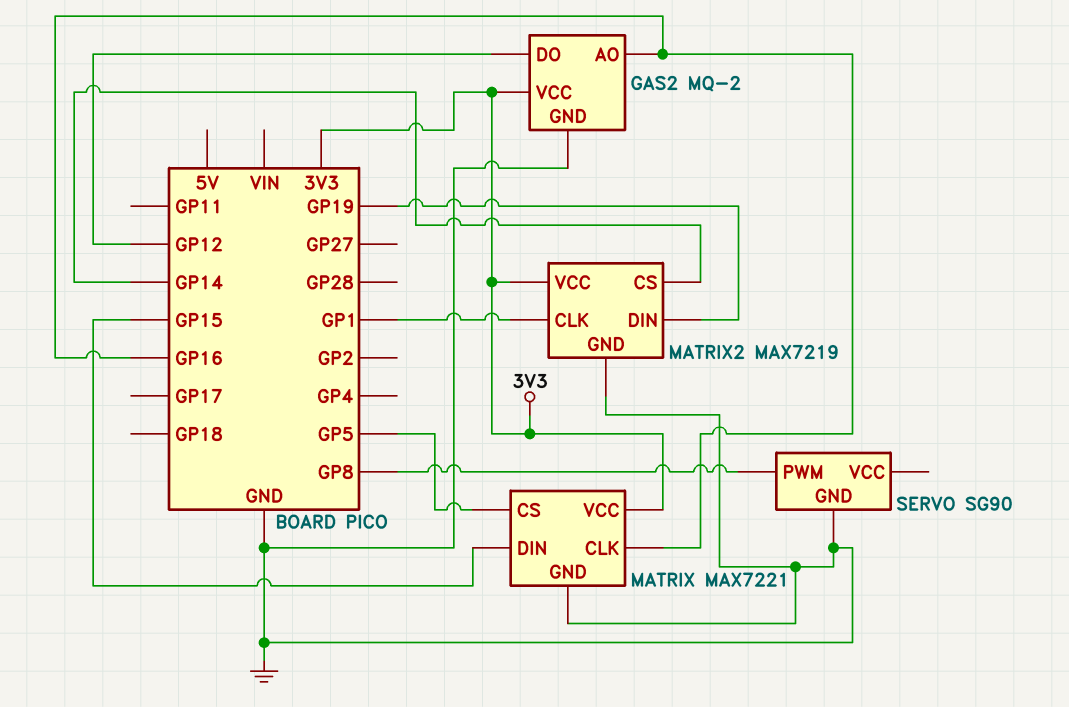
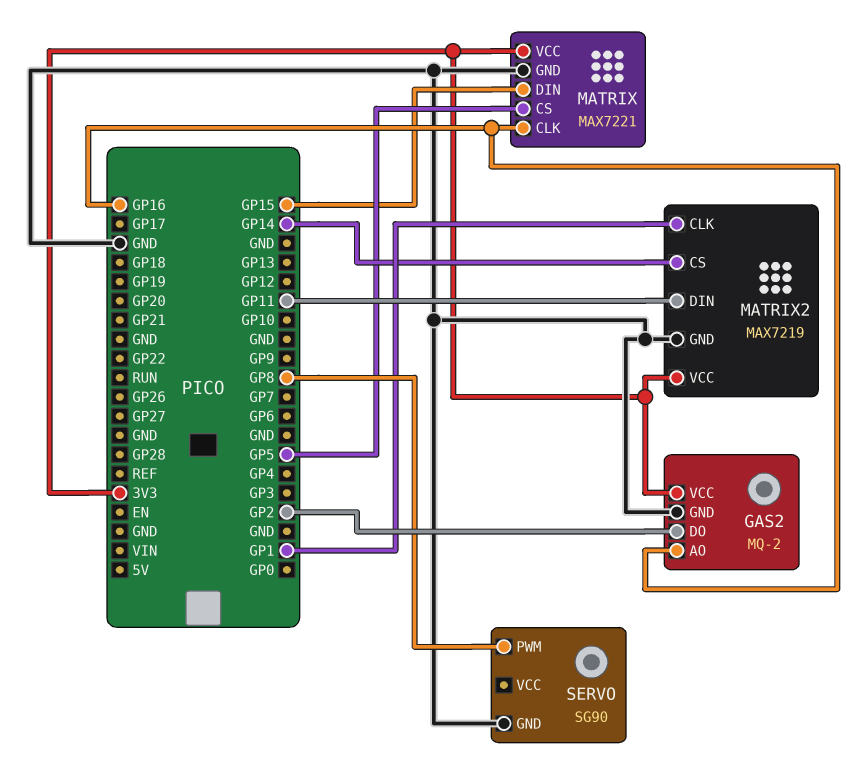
GAS2 pin DO: GP12 -> GP2
MATRIX2 pin DIN: GP19 -> GP11

